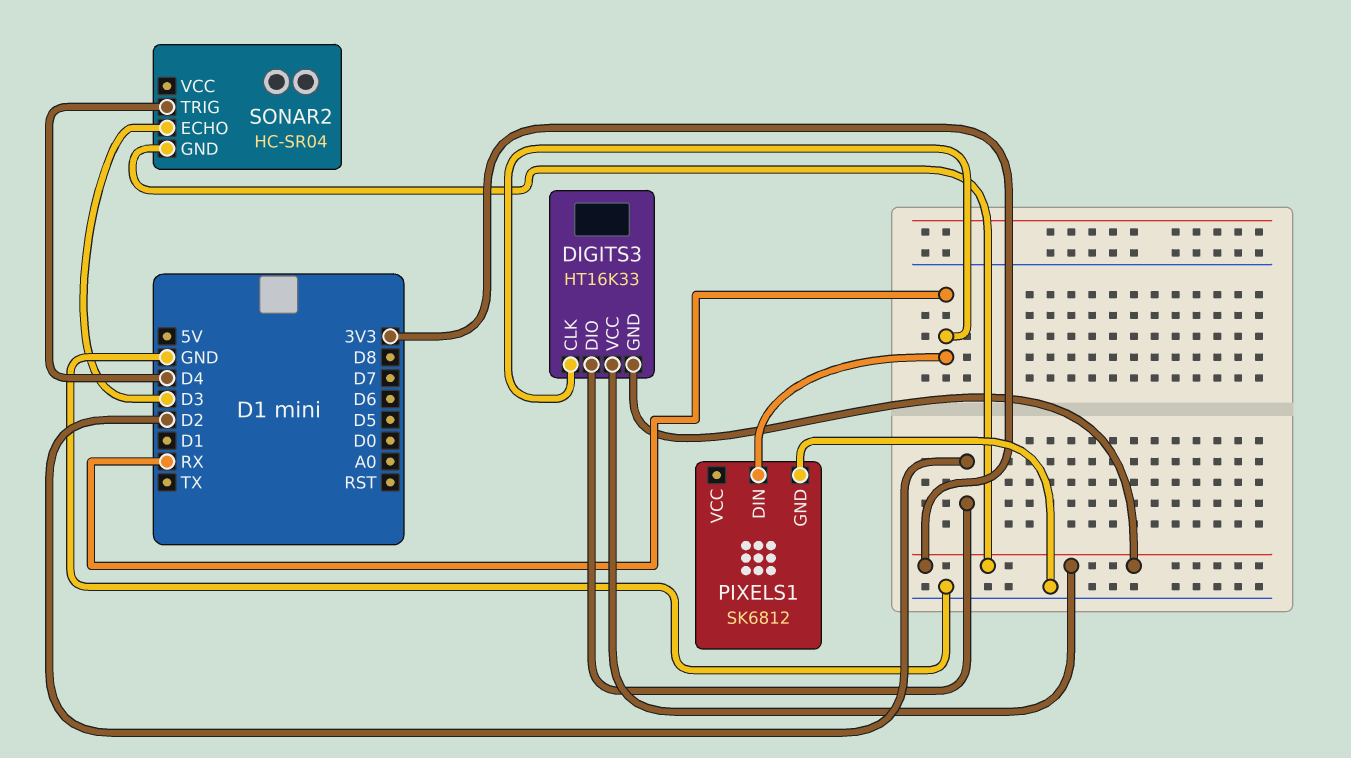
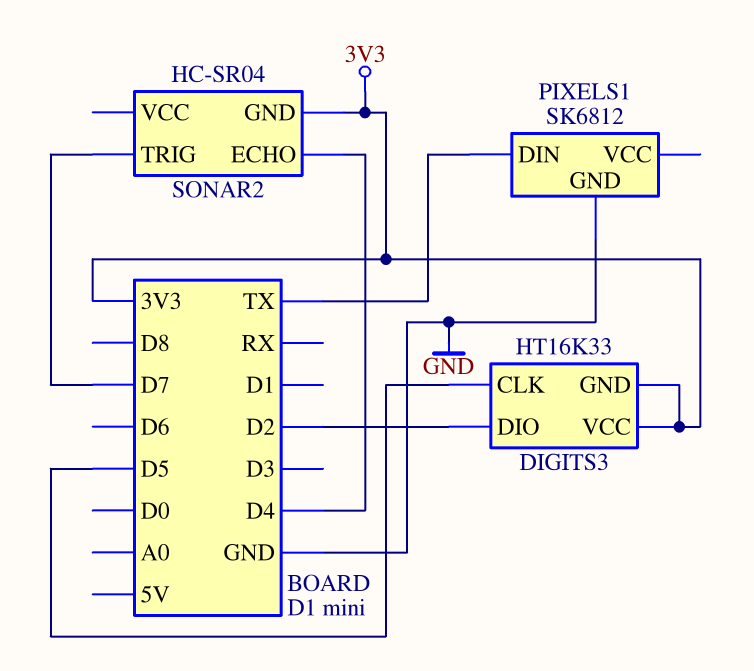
DIGITS3 pin CLK: RX -> D5
PIXELS1 pin DIN: RX -> TX
SONAR2 pin ECHO: D3 -> D4
SONAR2 pin TRIG: D4 -> D7

